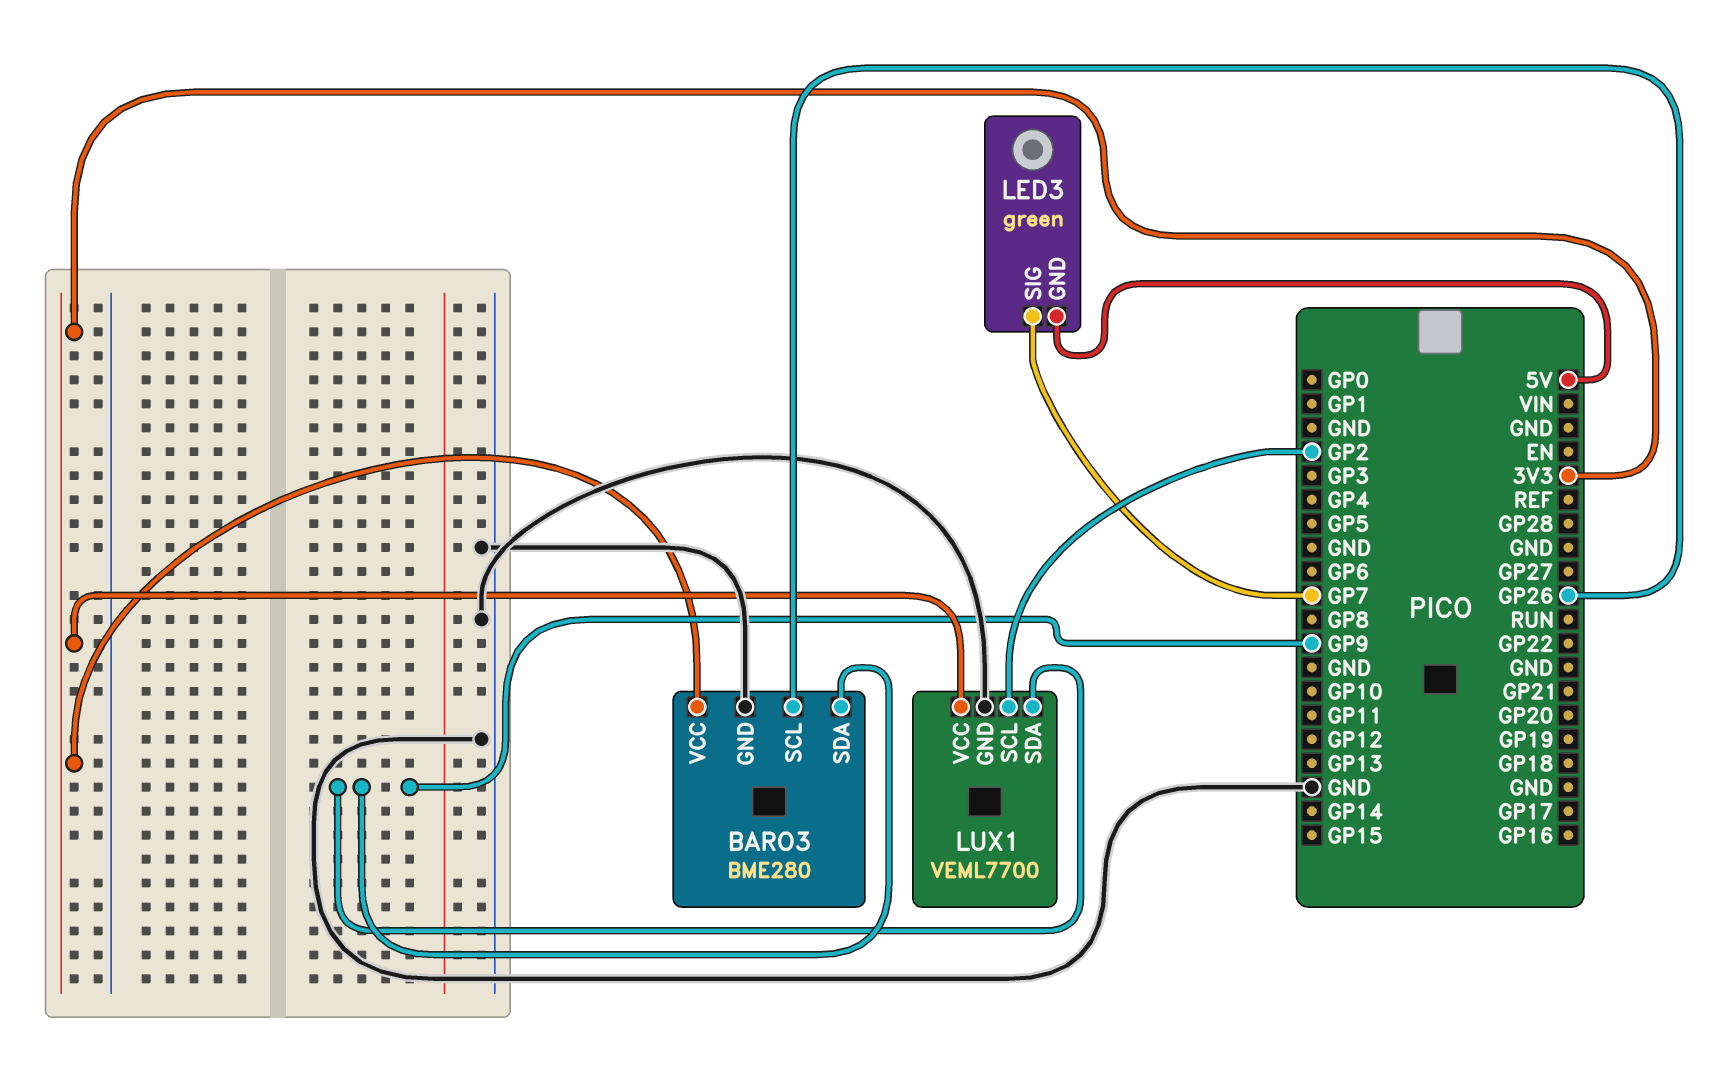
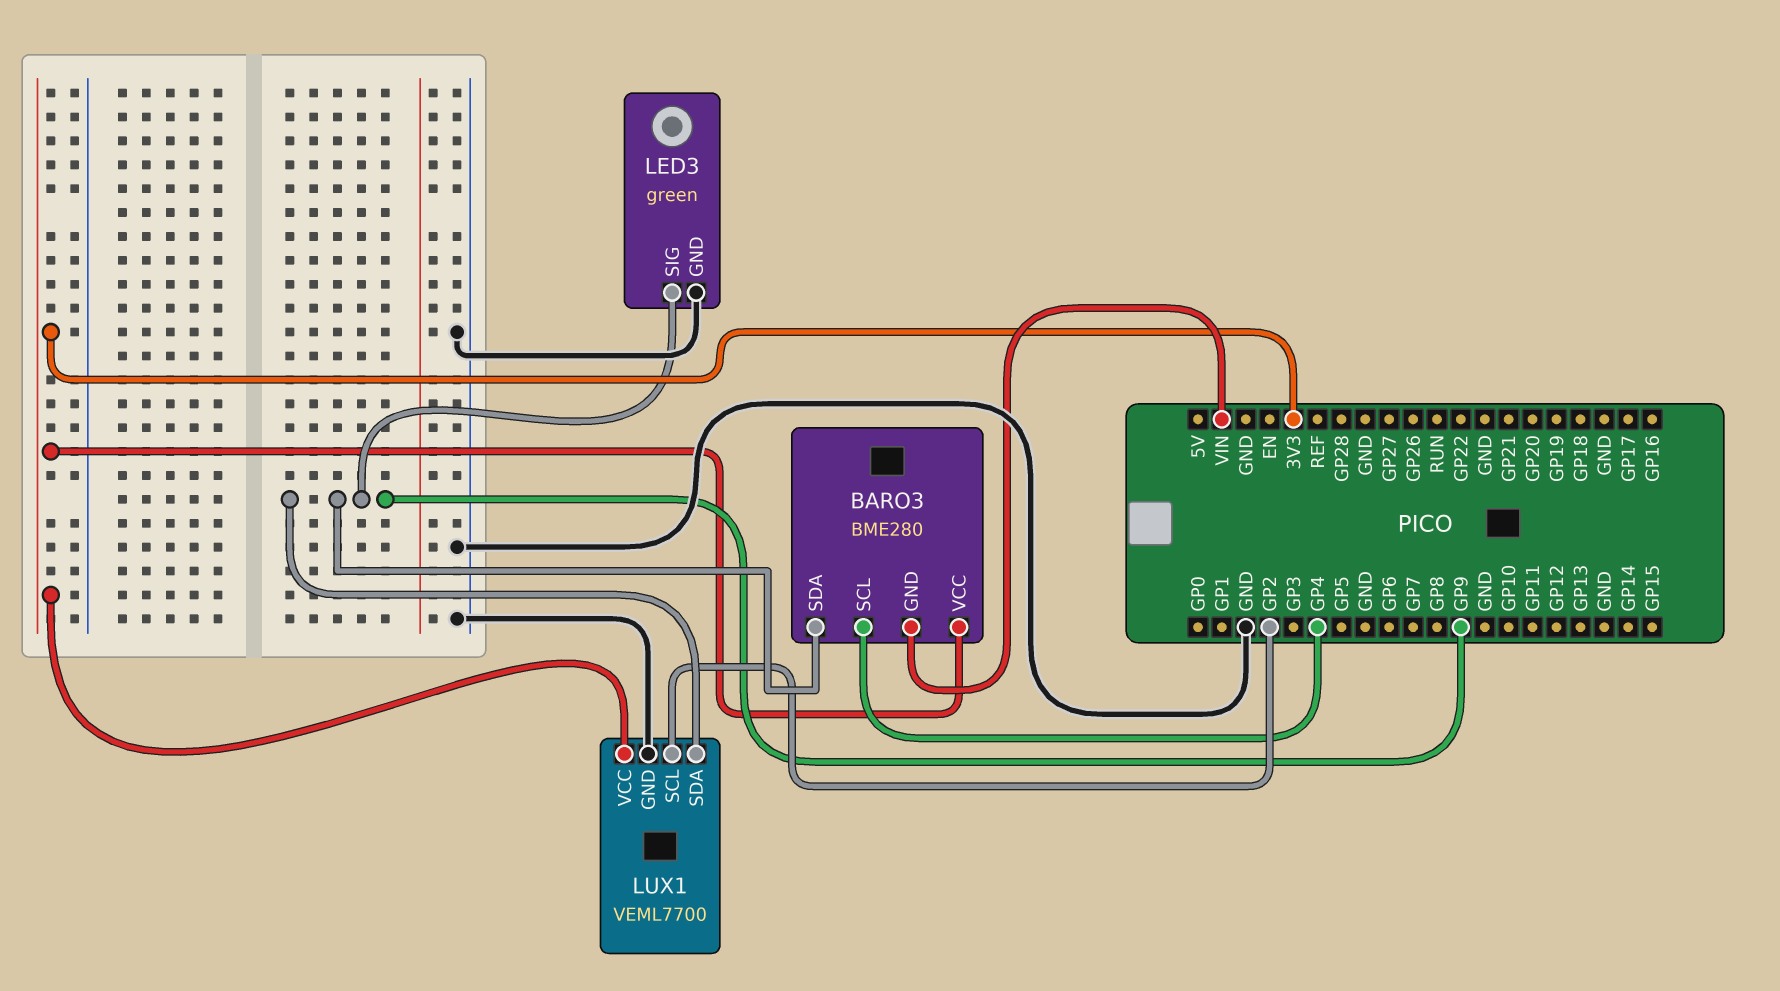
BARO3 pin GND: GND -> VIN
BARO3 pin SCL: GP26 -> GP4
LED3 pin GND: 5V -> GND
LED3 pin SIG: GP7 -> GP9

